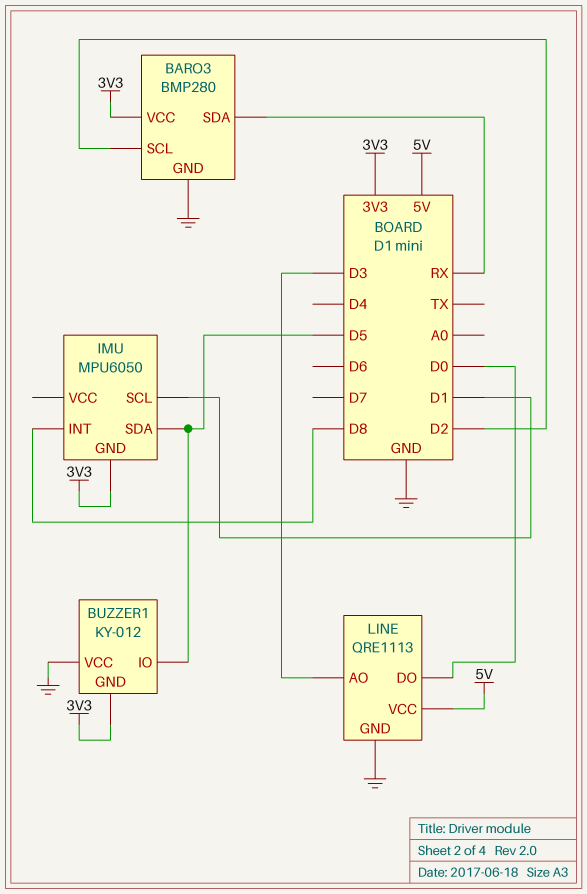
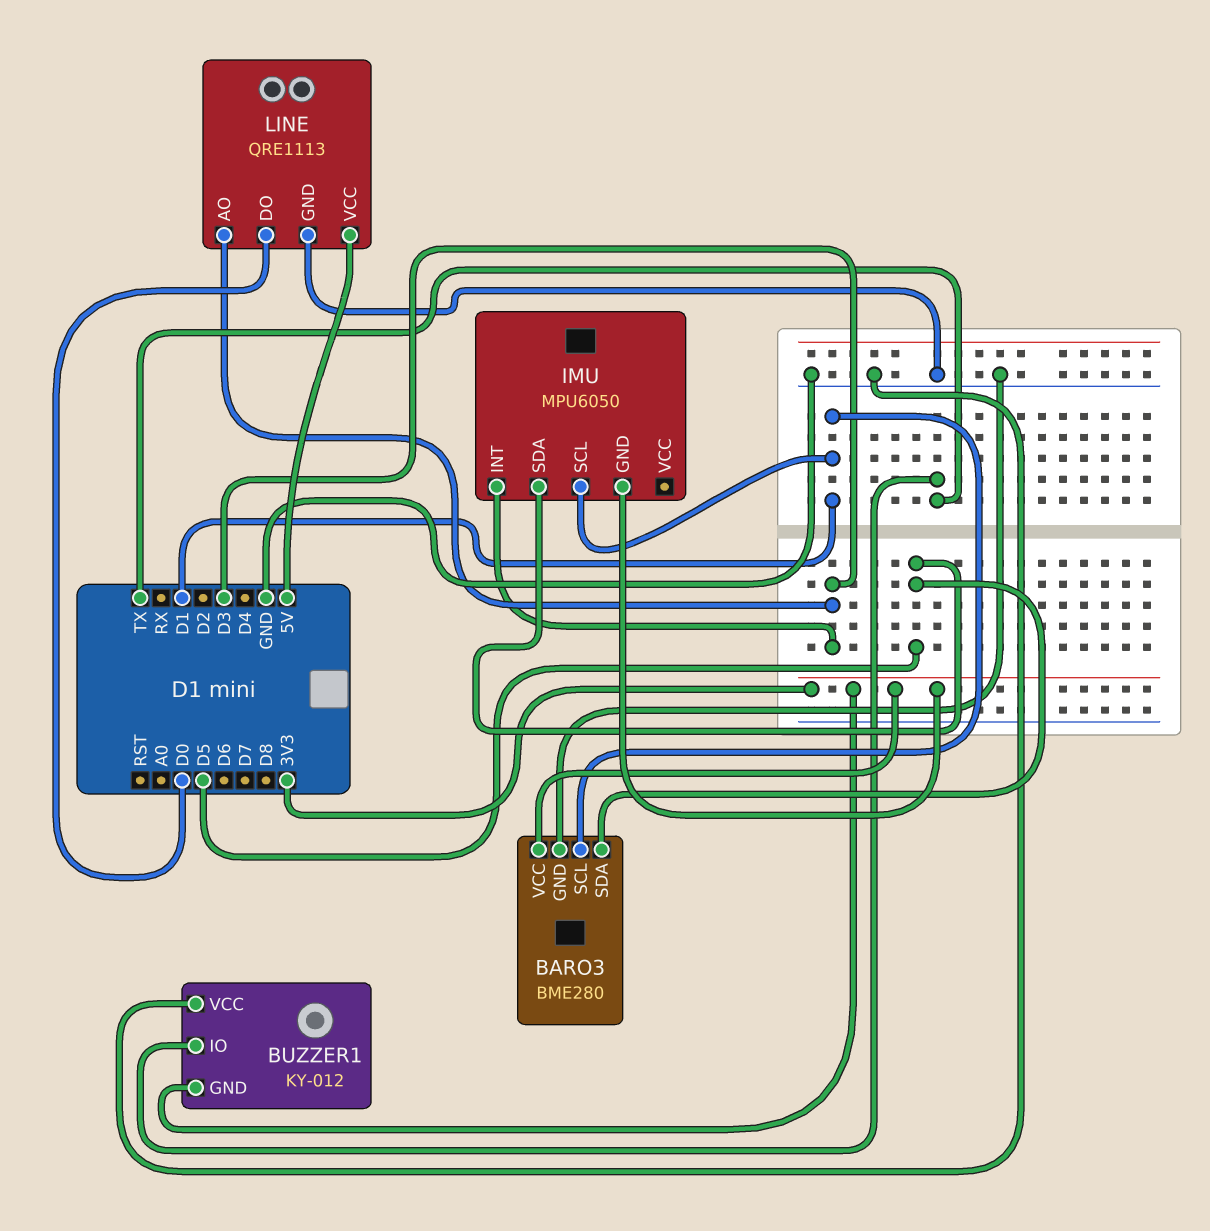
BARO3: BMP280 -> BME280
BARO3 pin SCL: D2 -> D1
BARO3 pin SDA: RX -> D5
BUZZER1 pin IO: D5 -> TX
IMU pin INT: D8 -> D3

